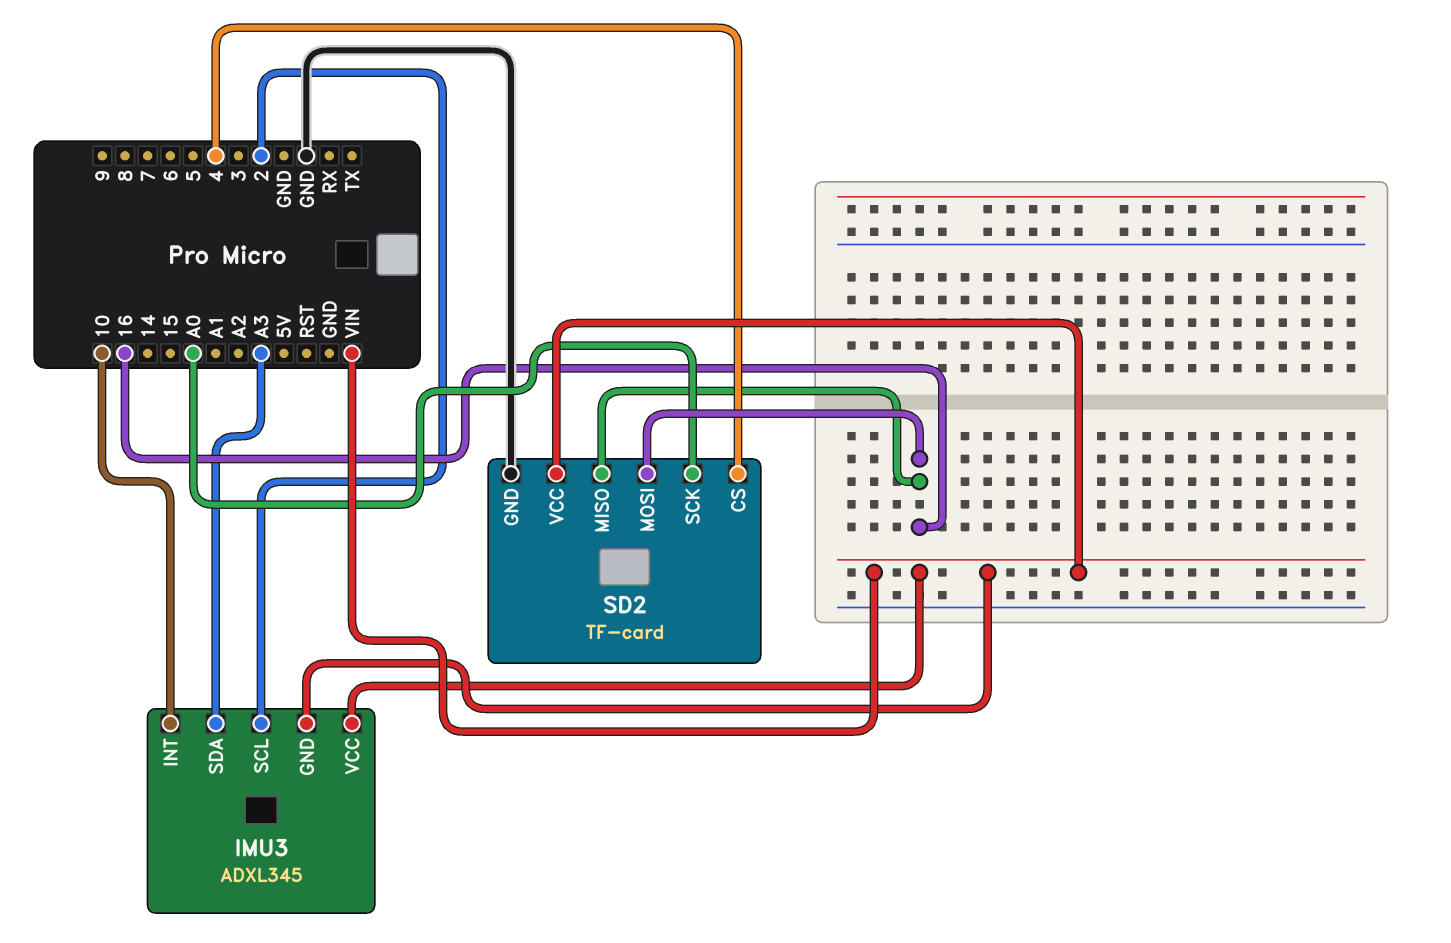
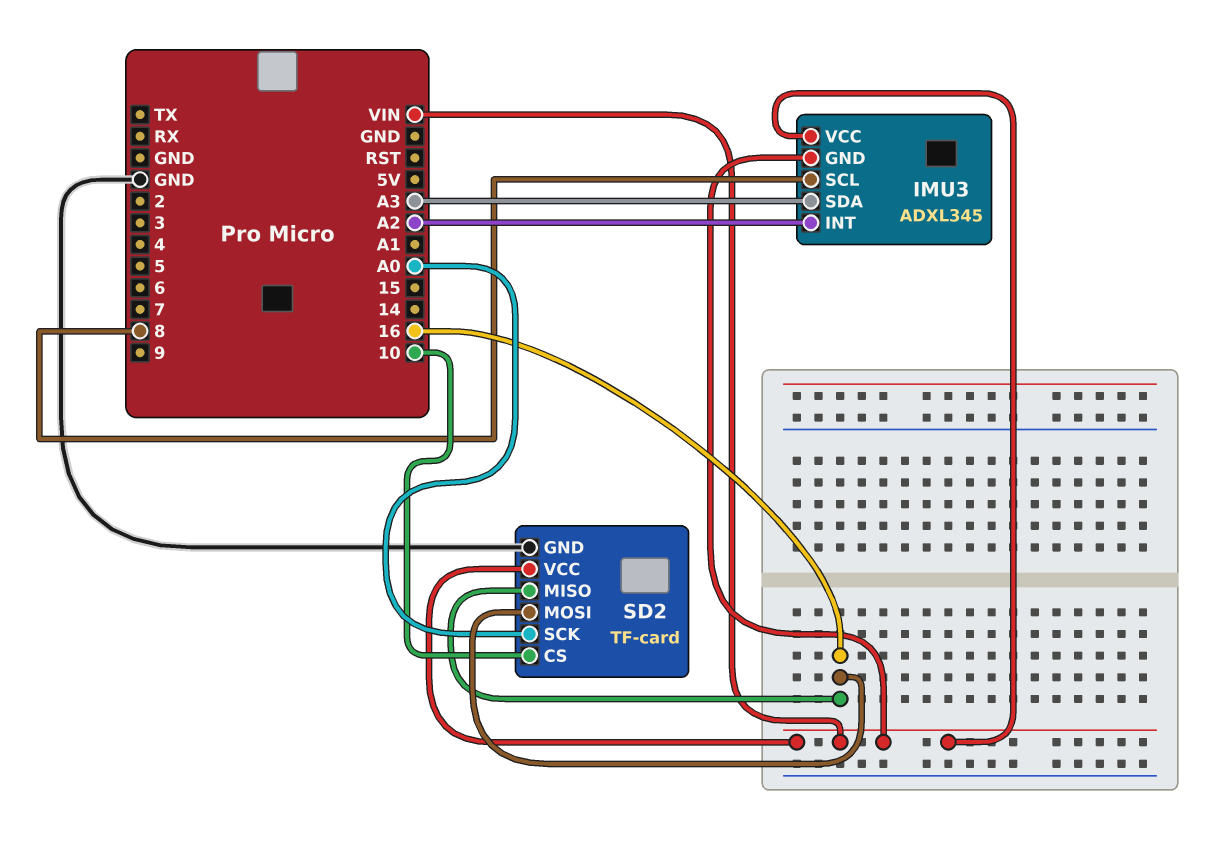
IMU3 pin INT: 10 -> A2
IMU3 pin SCL: 2 -> 8
SD2 pin CS: 4 -> 10

